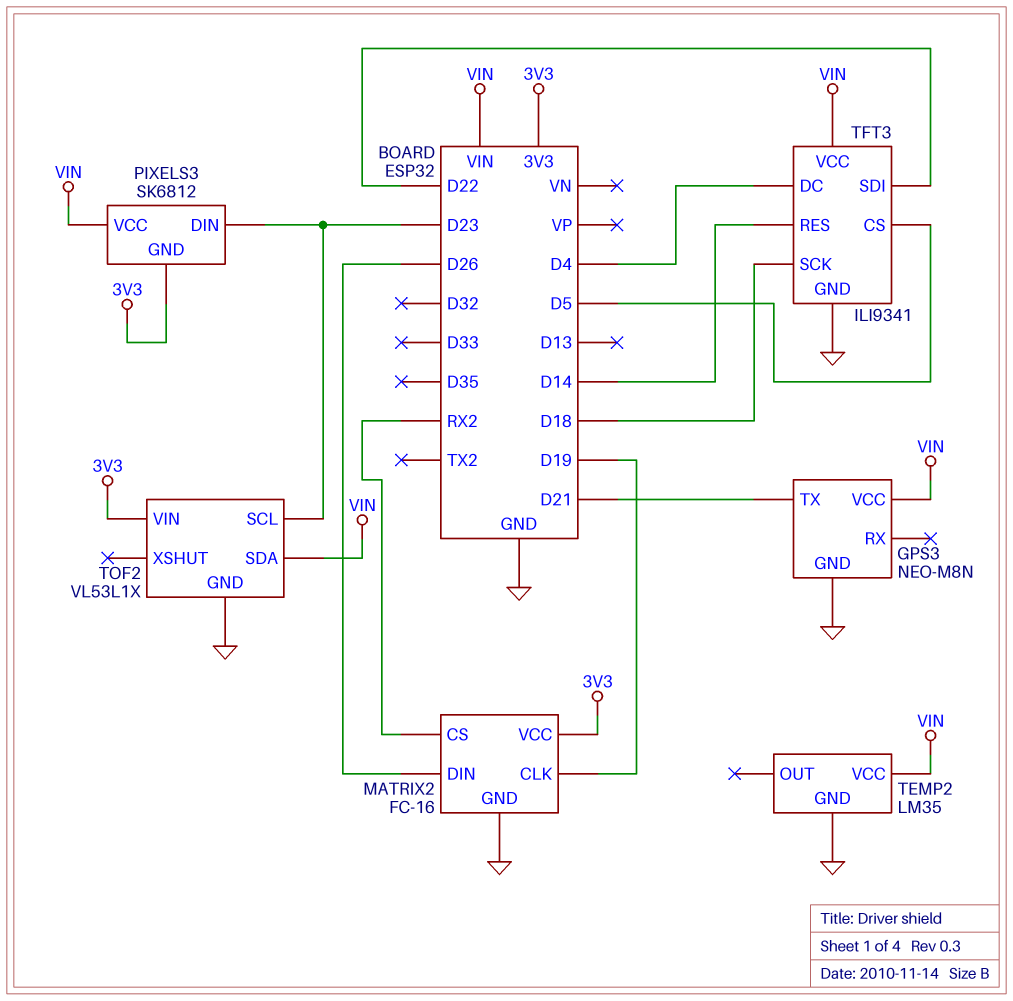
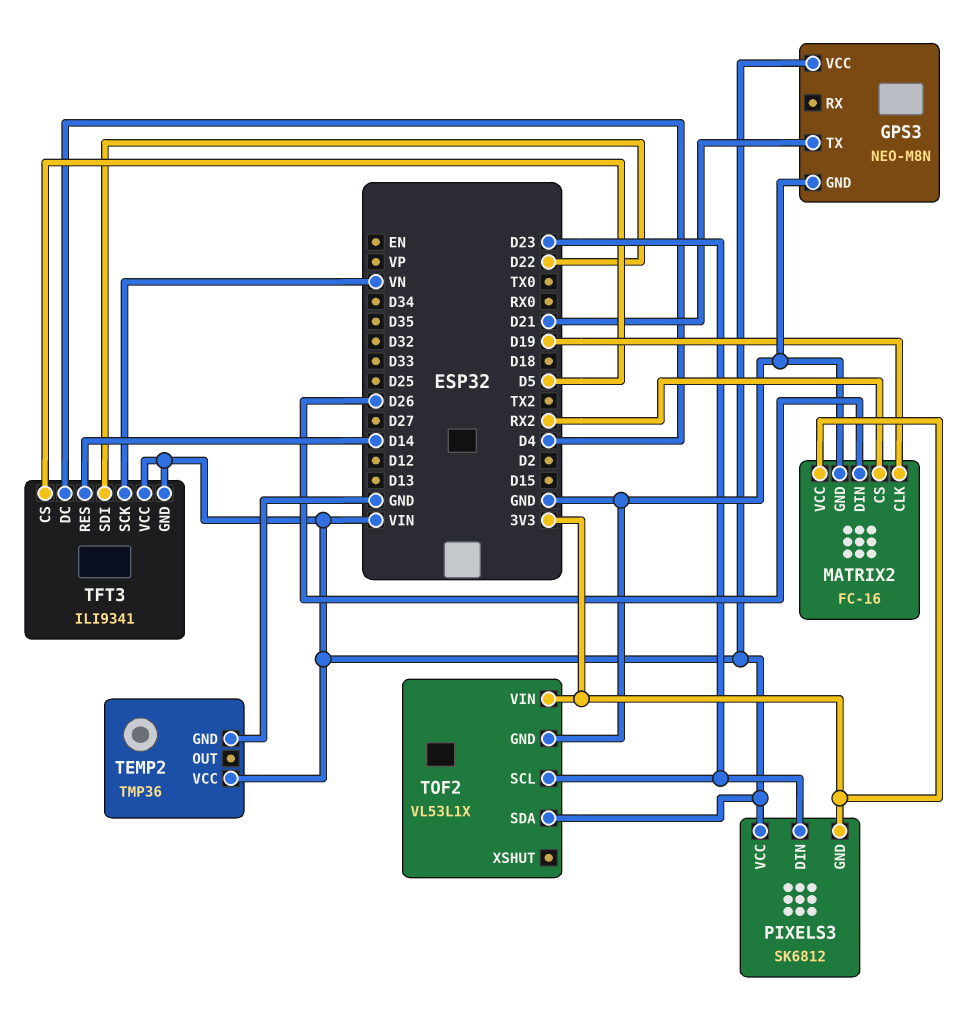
TEMP2: LM35 -> TMP36
TFT3 pin GND: GND -> VIN
TFT3 pin SCK: D18 -> VN

